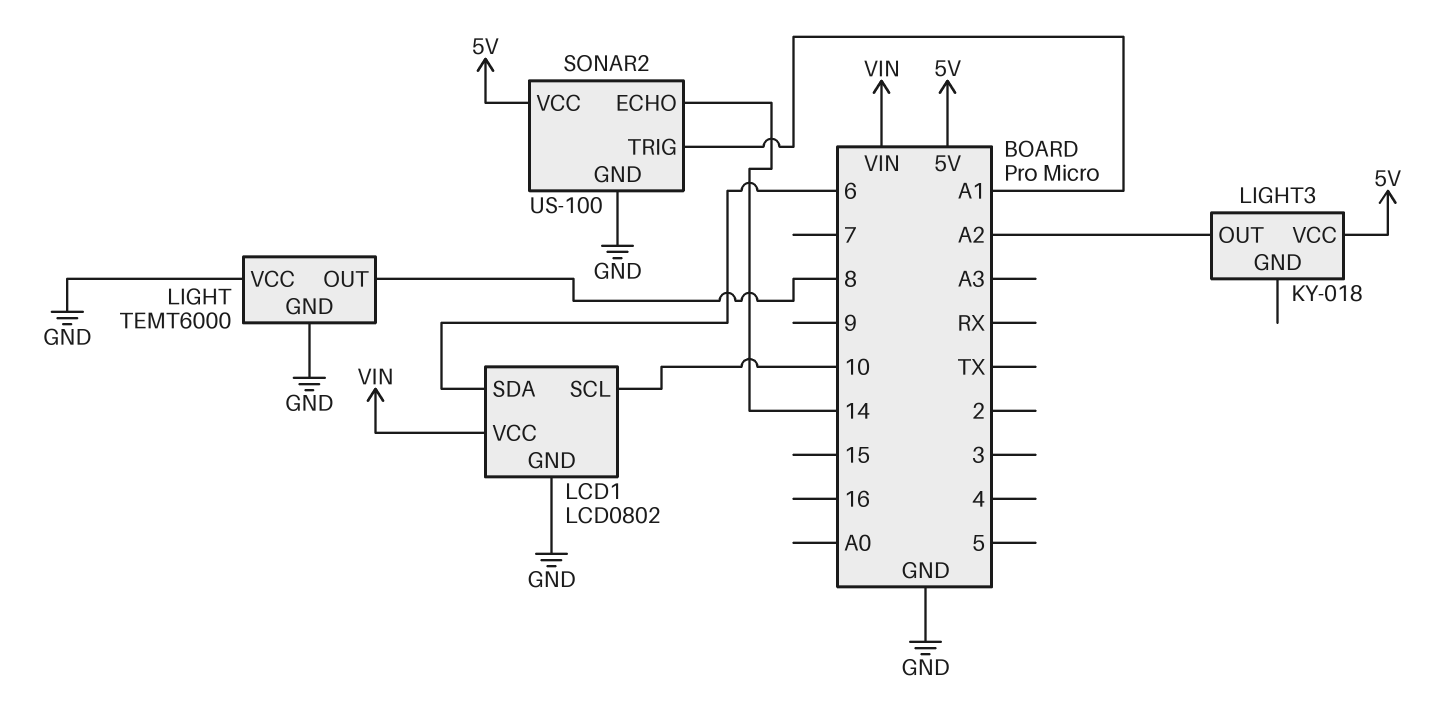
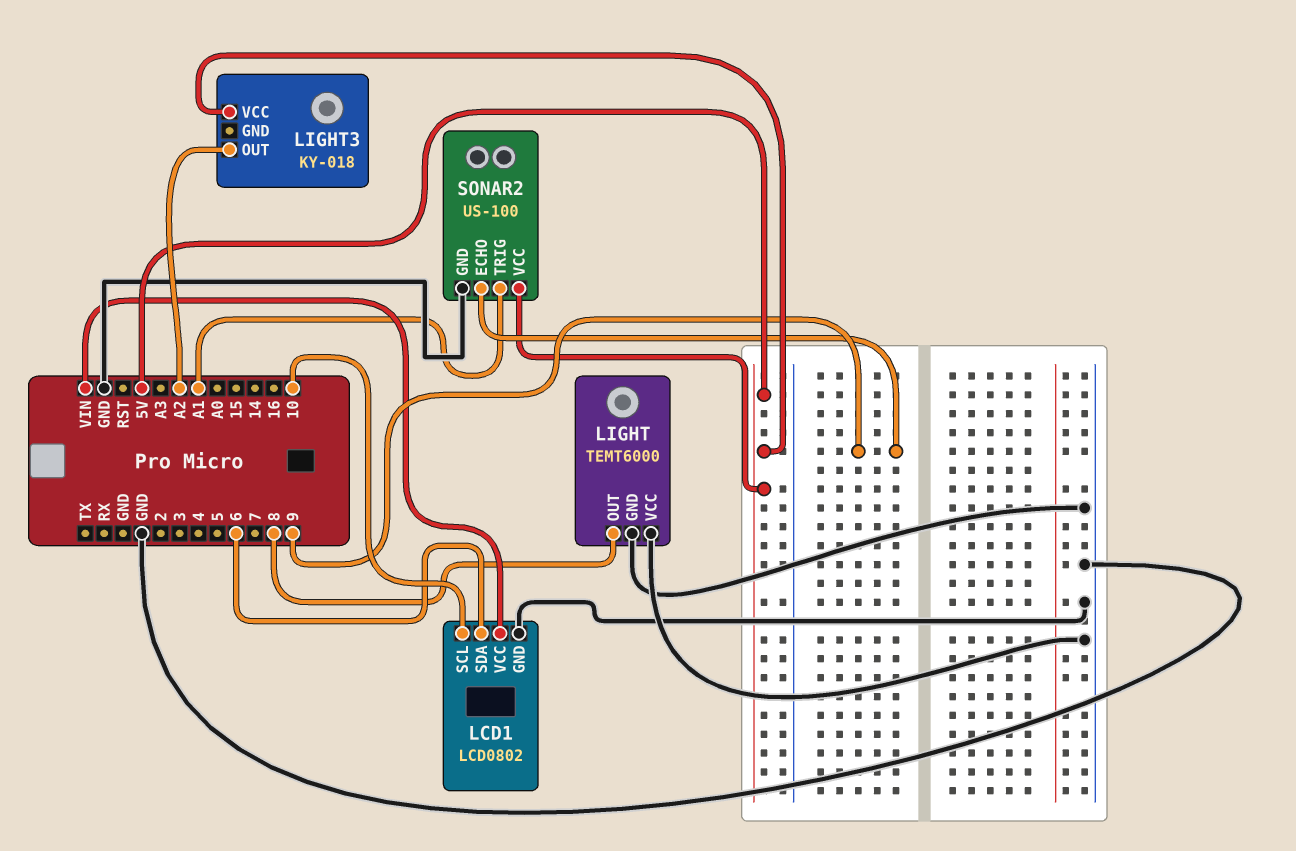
SONAR2 pin ECHO: 14 -> 9

